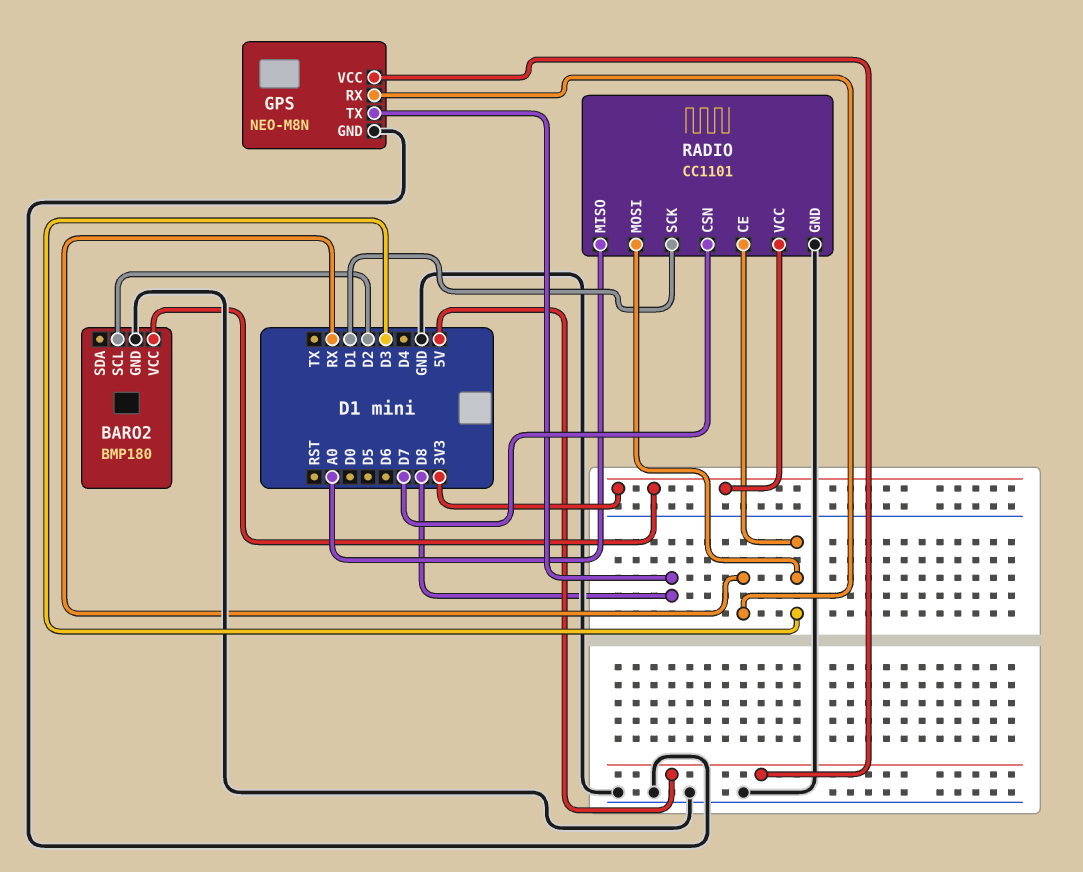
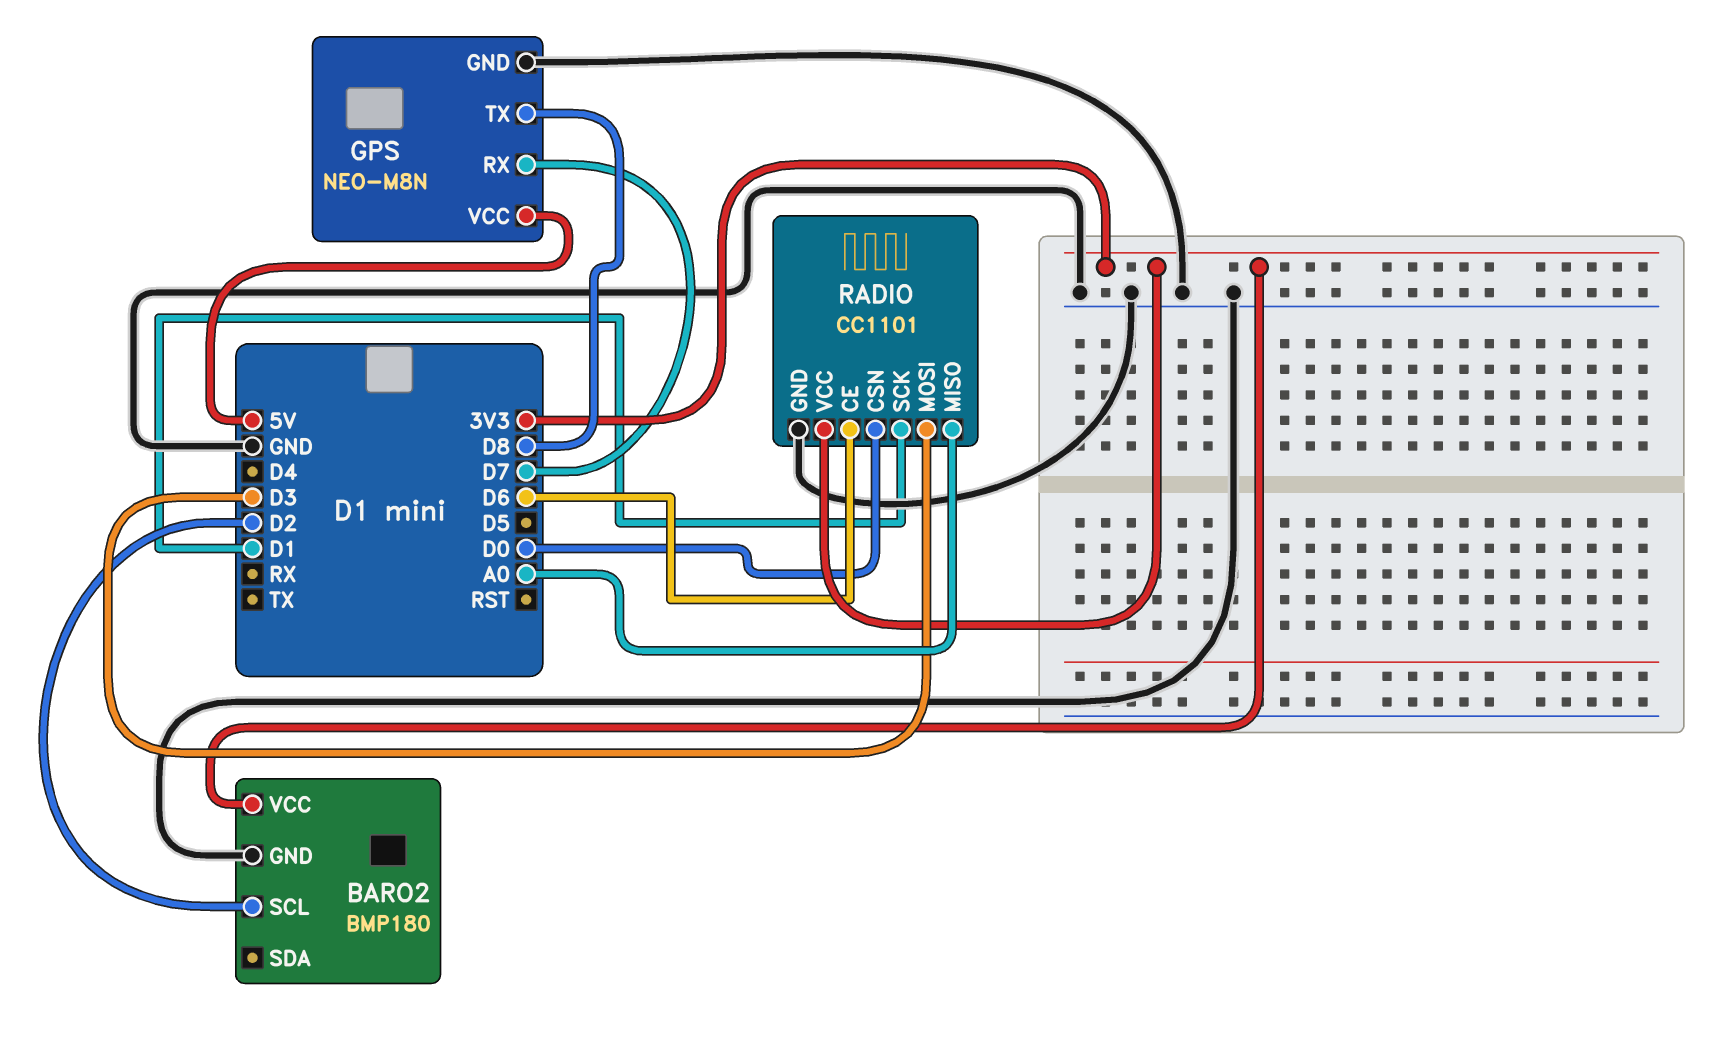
GPS pin RX: RX -> D7
RADIO pin CE: D3 -> D6
RADIO pin CSN: D7 -> D0

